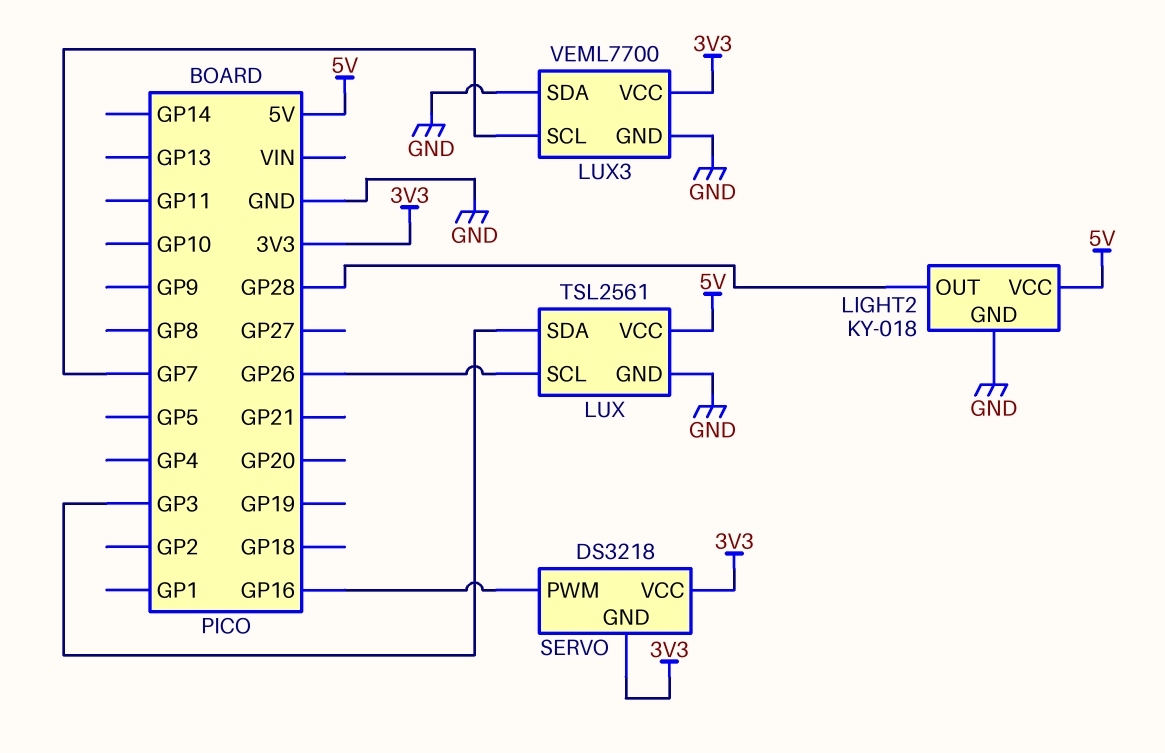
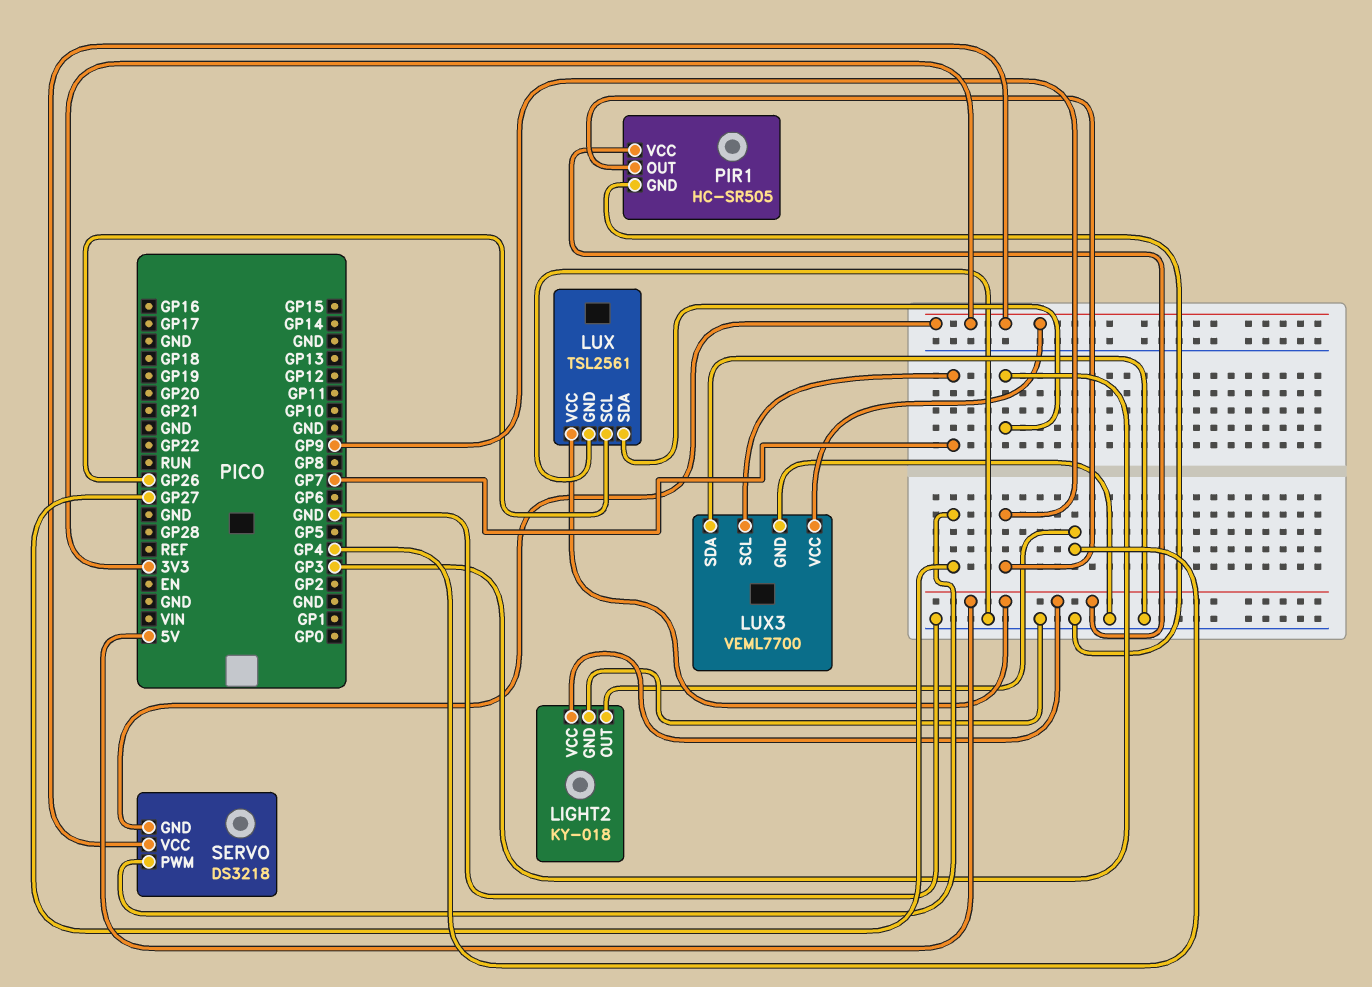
LIGHT2 pin OUT: GP28 -> GP4
PIR1: none -> HC-SR505
PIR1 pin GND: none -> GND
PIR1 pin OUT: none -> GP9
PIR1 pin VCC: none -> 5V
SERVO pin PWM: GP16 -> GP27

